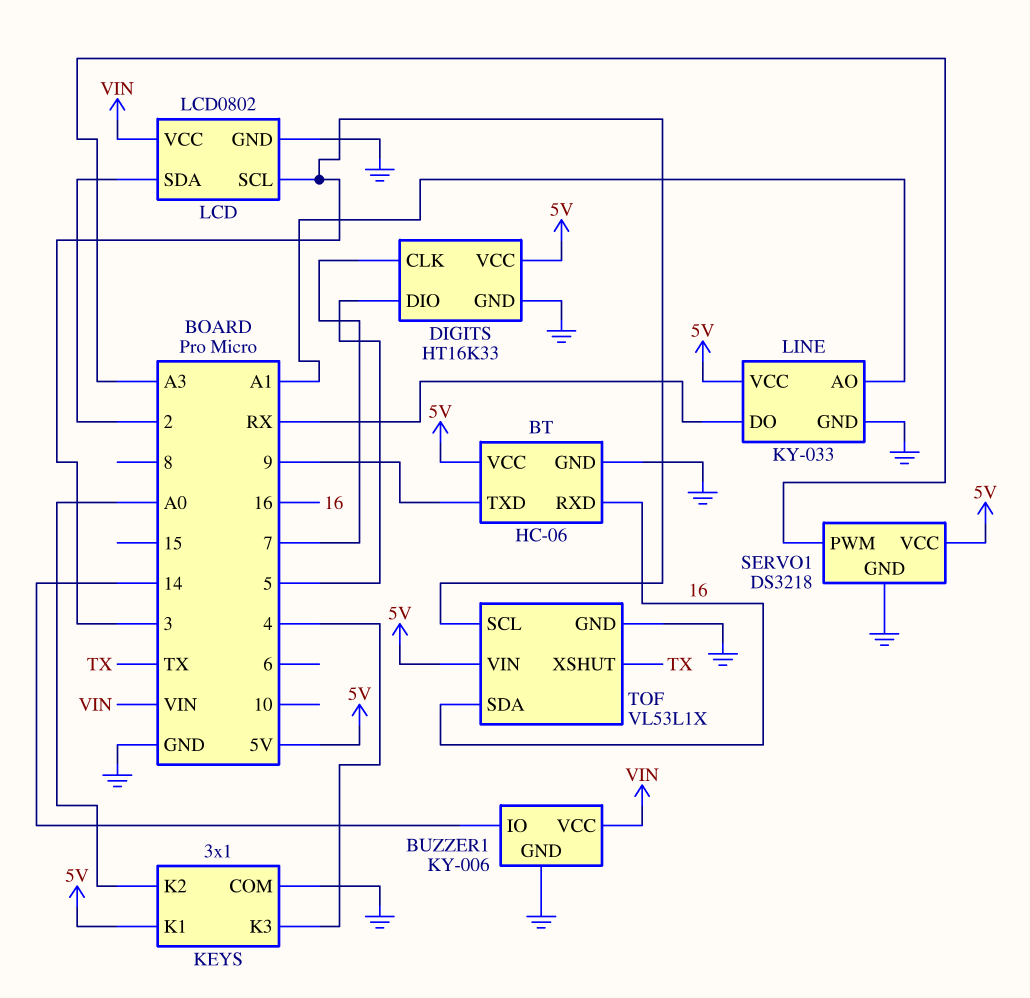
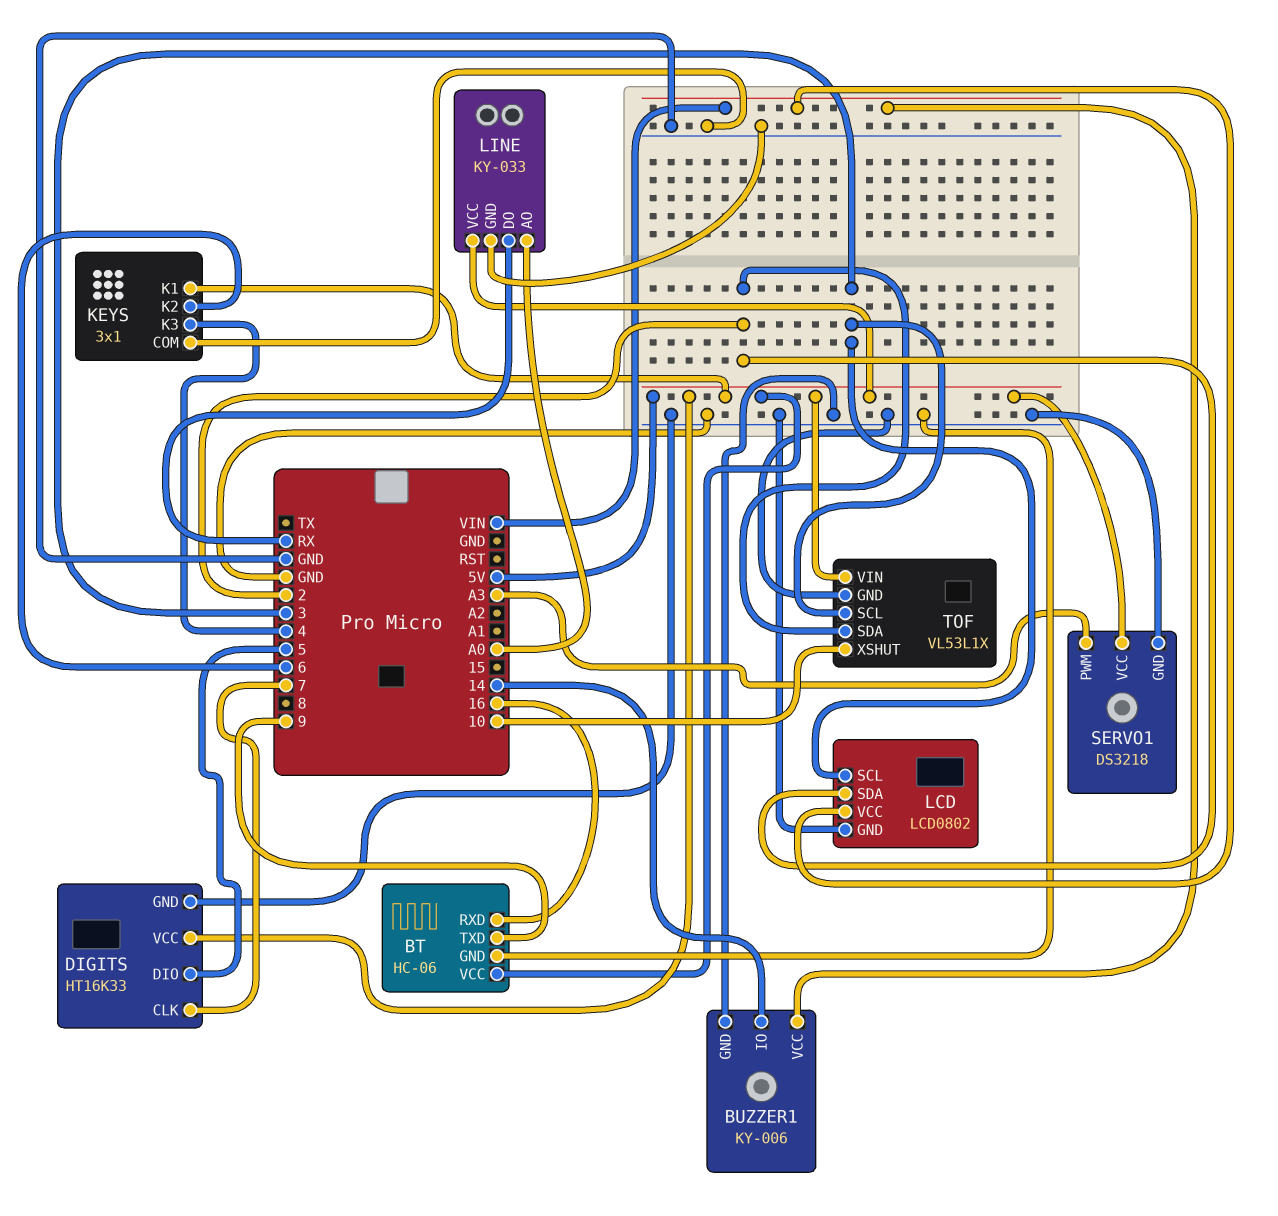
KEYS pin K2: A0 -> 6
LINE pin AO: A1 -> A0
TOF pin SDA: 16 -> 2
TOF pin XSHUT: TX -> 10

